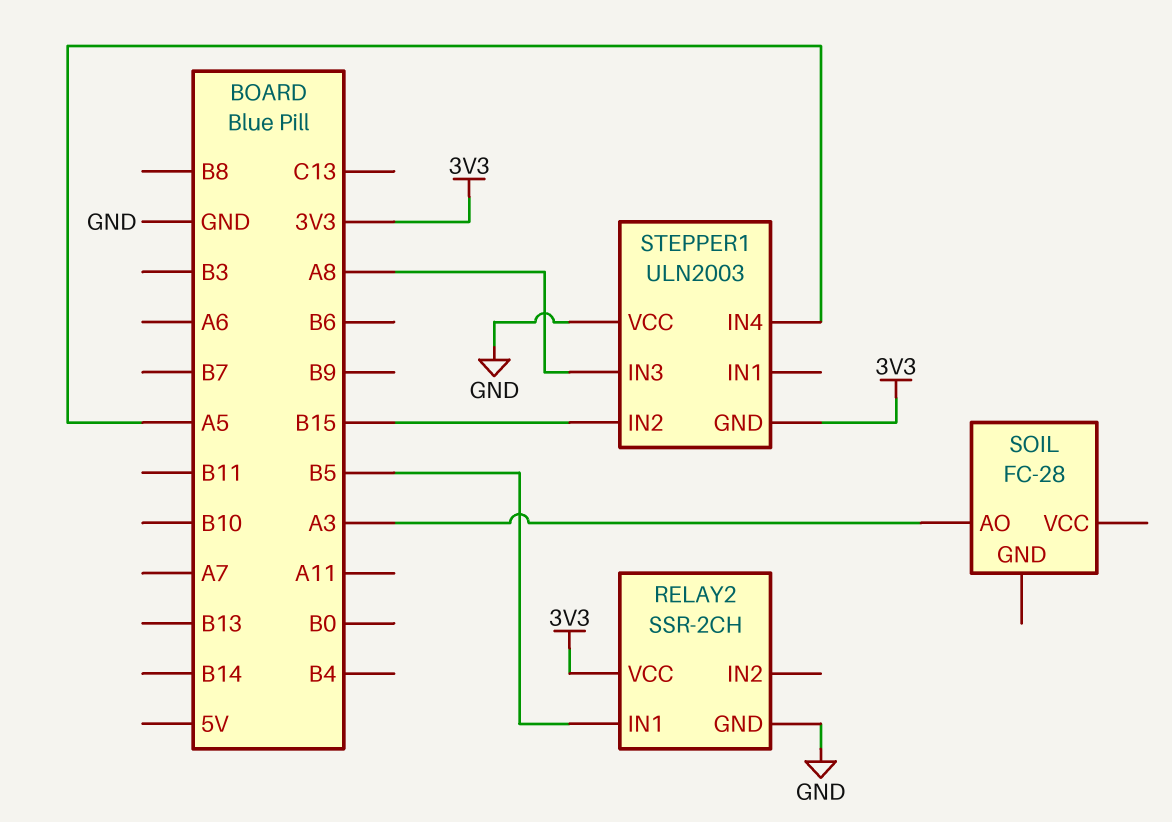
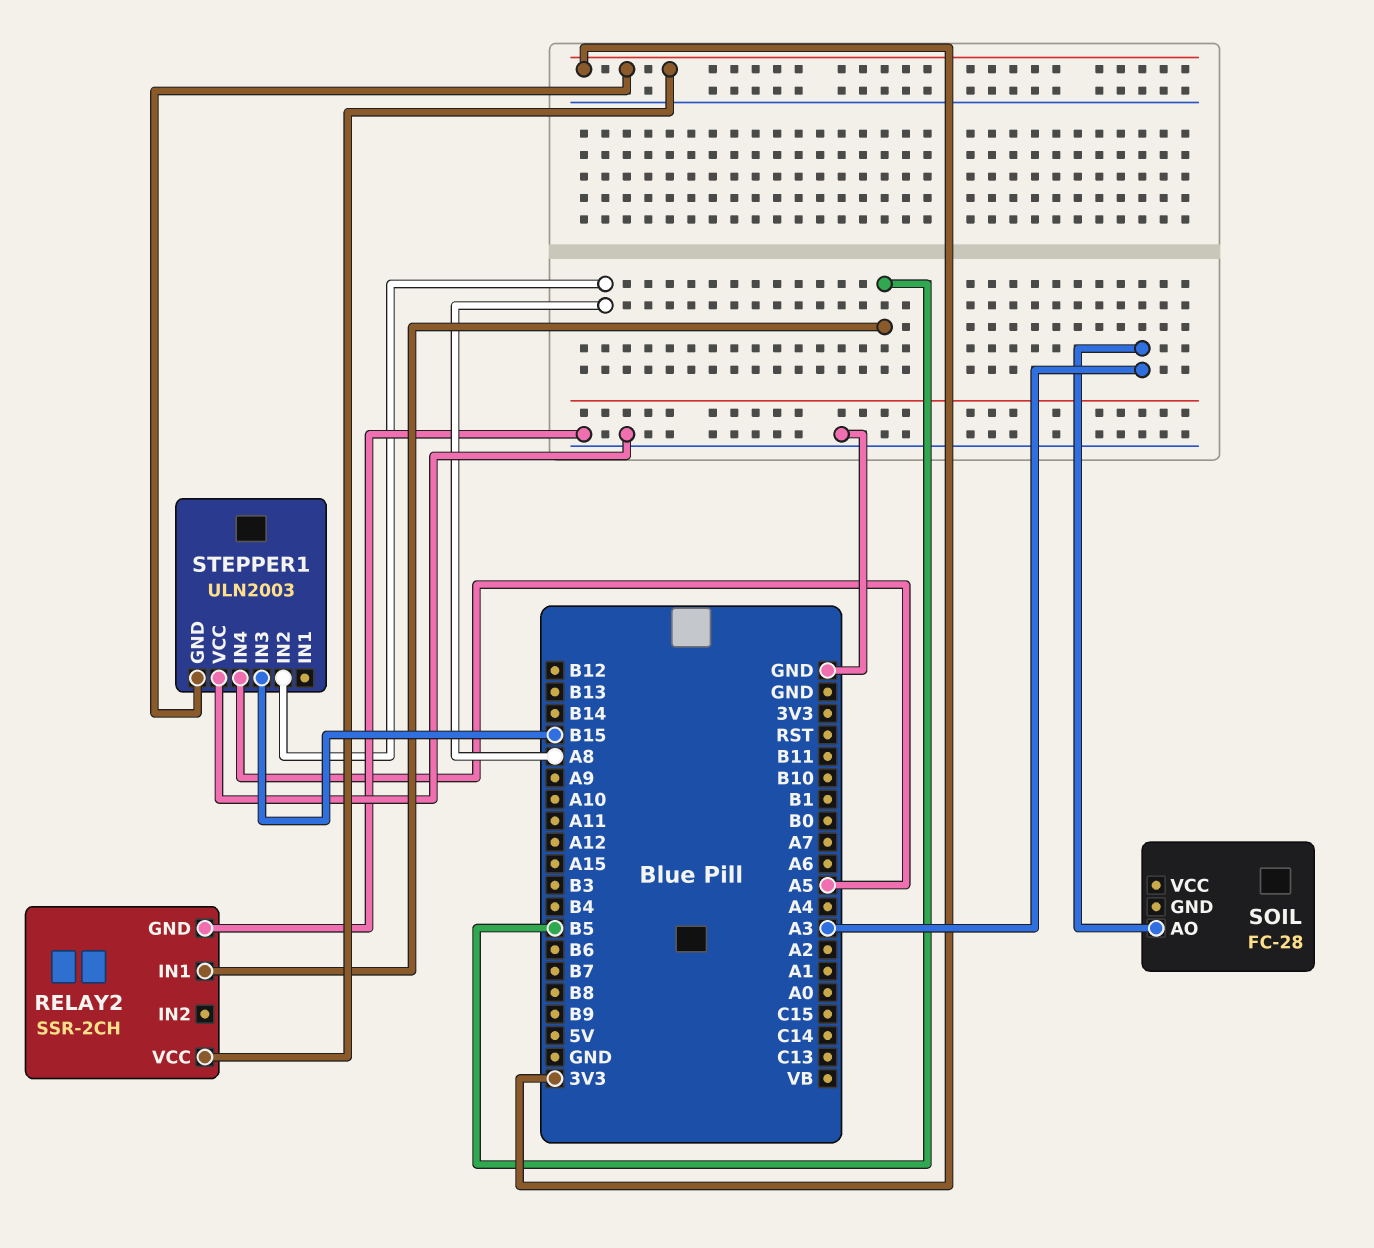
STEPPER1 pin IN2: B15 -> A8
STEPPER1 pin IN3: A8 -> B15

